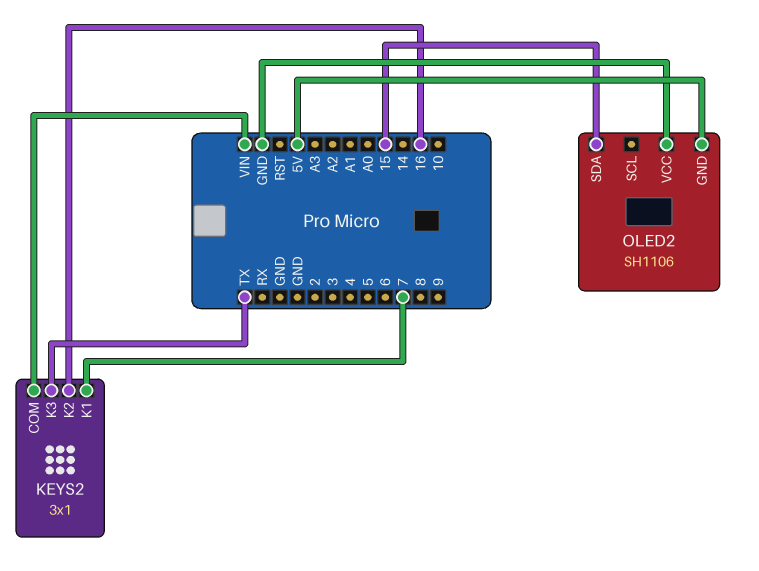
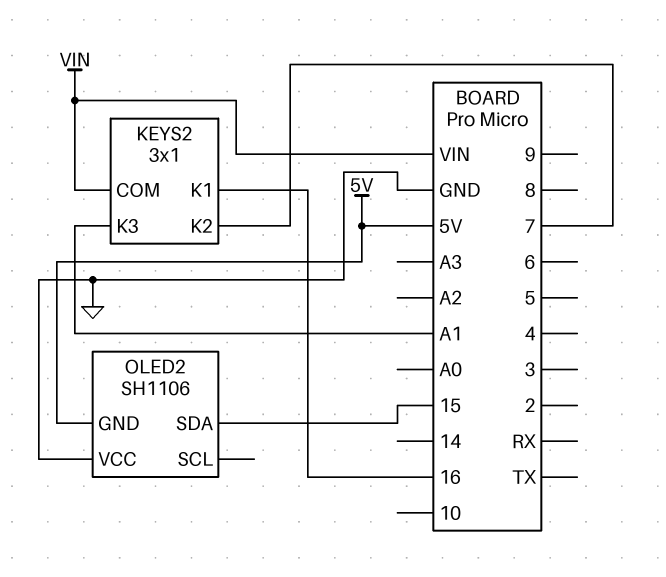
KEYS2 pin K1: 7 -> 16
KEYS2 pin K2: 16 -> 7
KEYS2 pin K3: TX -> A1

